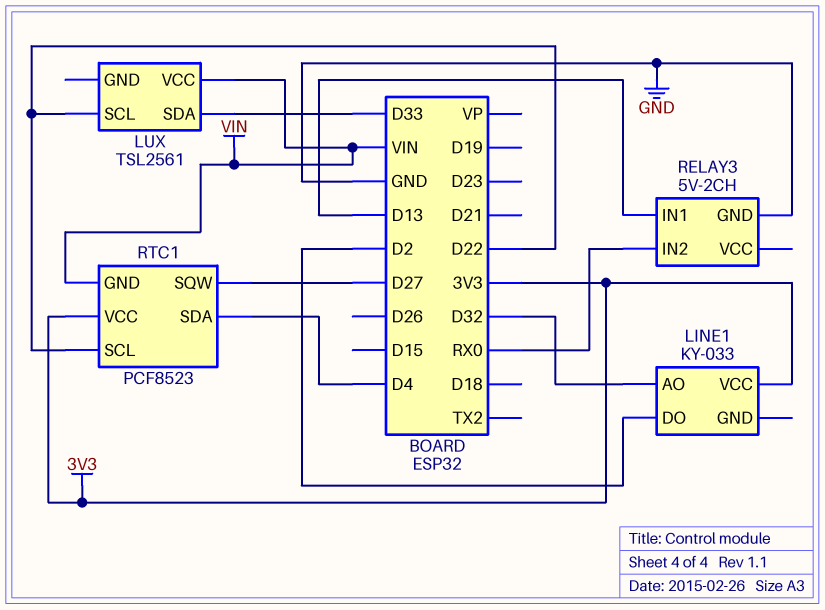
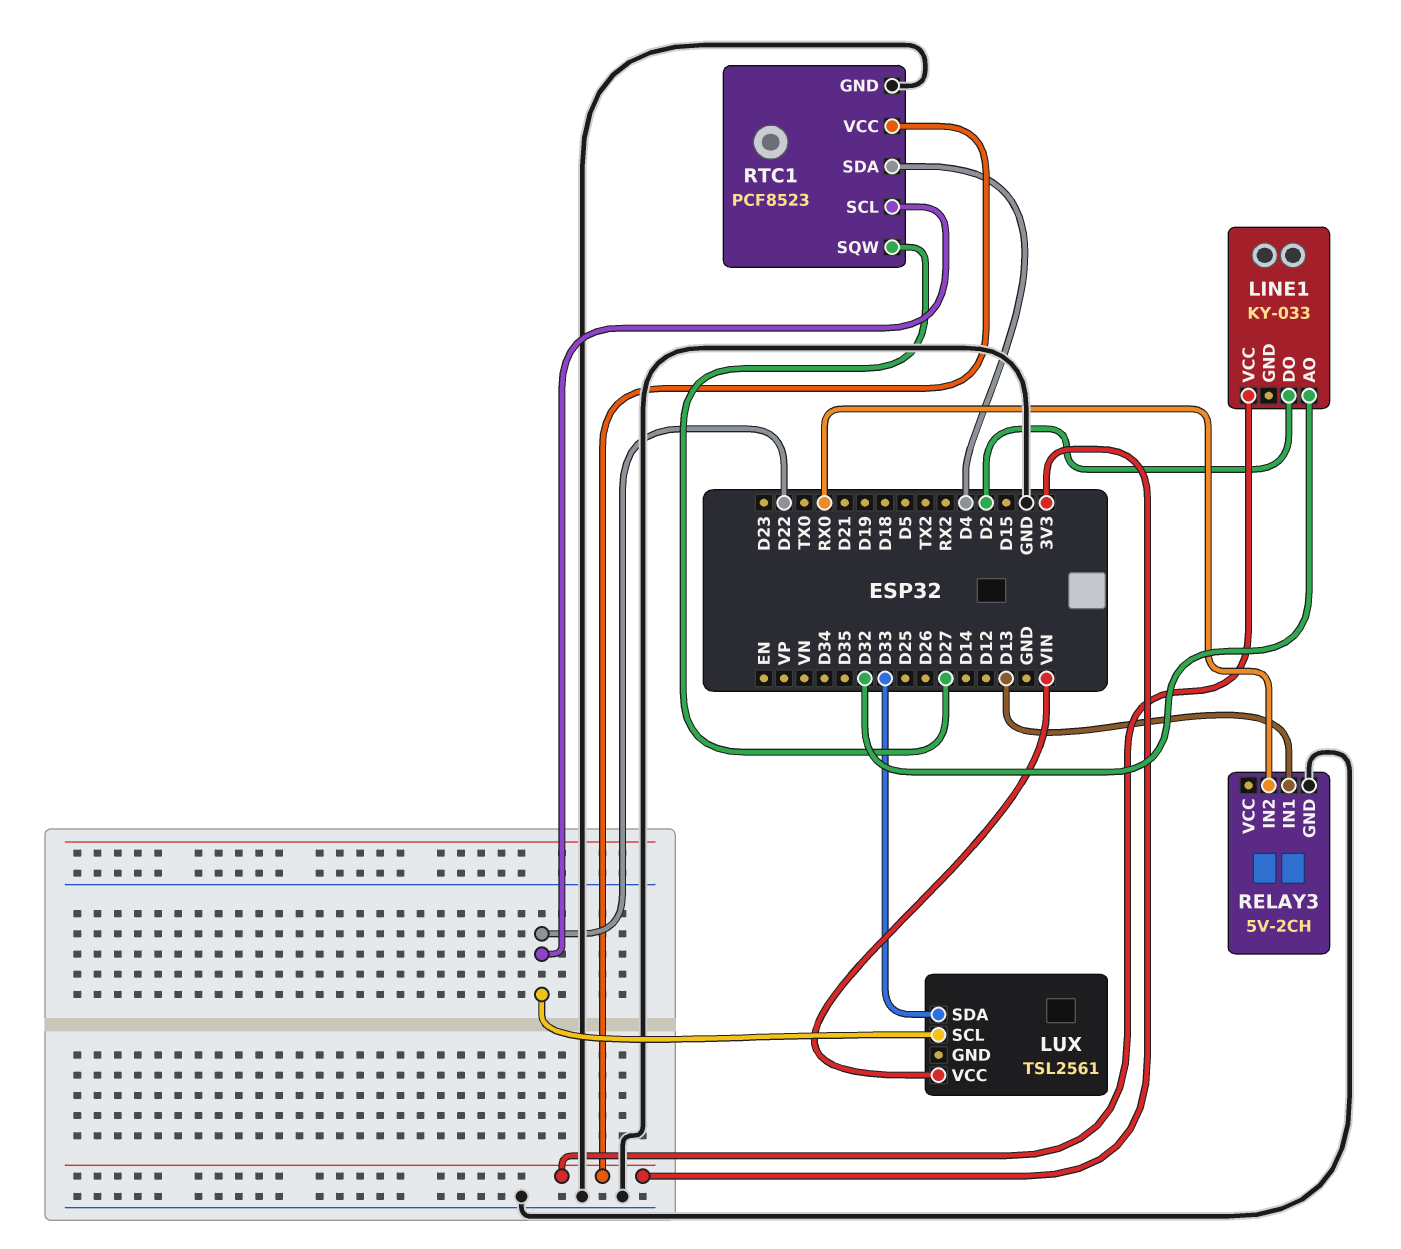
RTC1 pin GND: VIN -> GND

